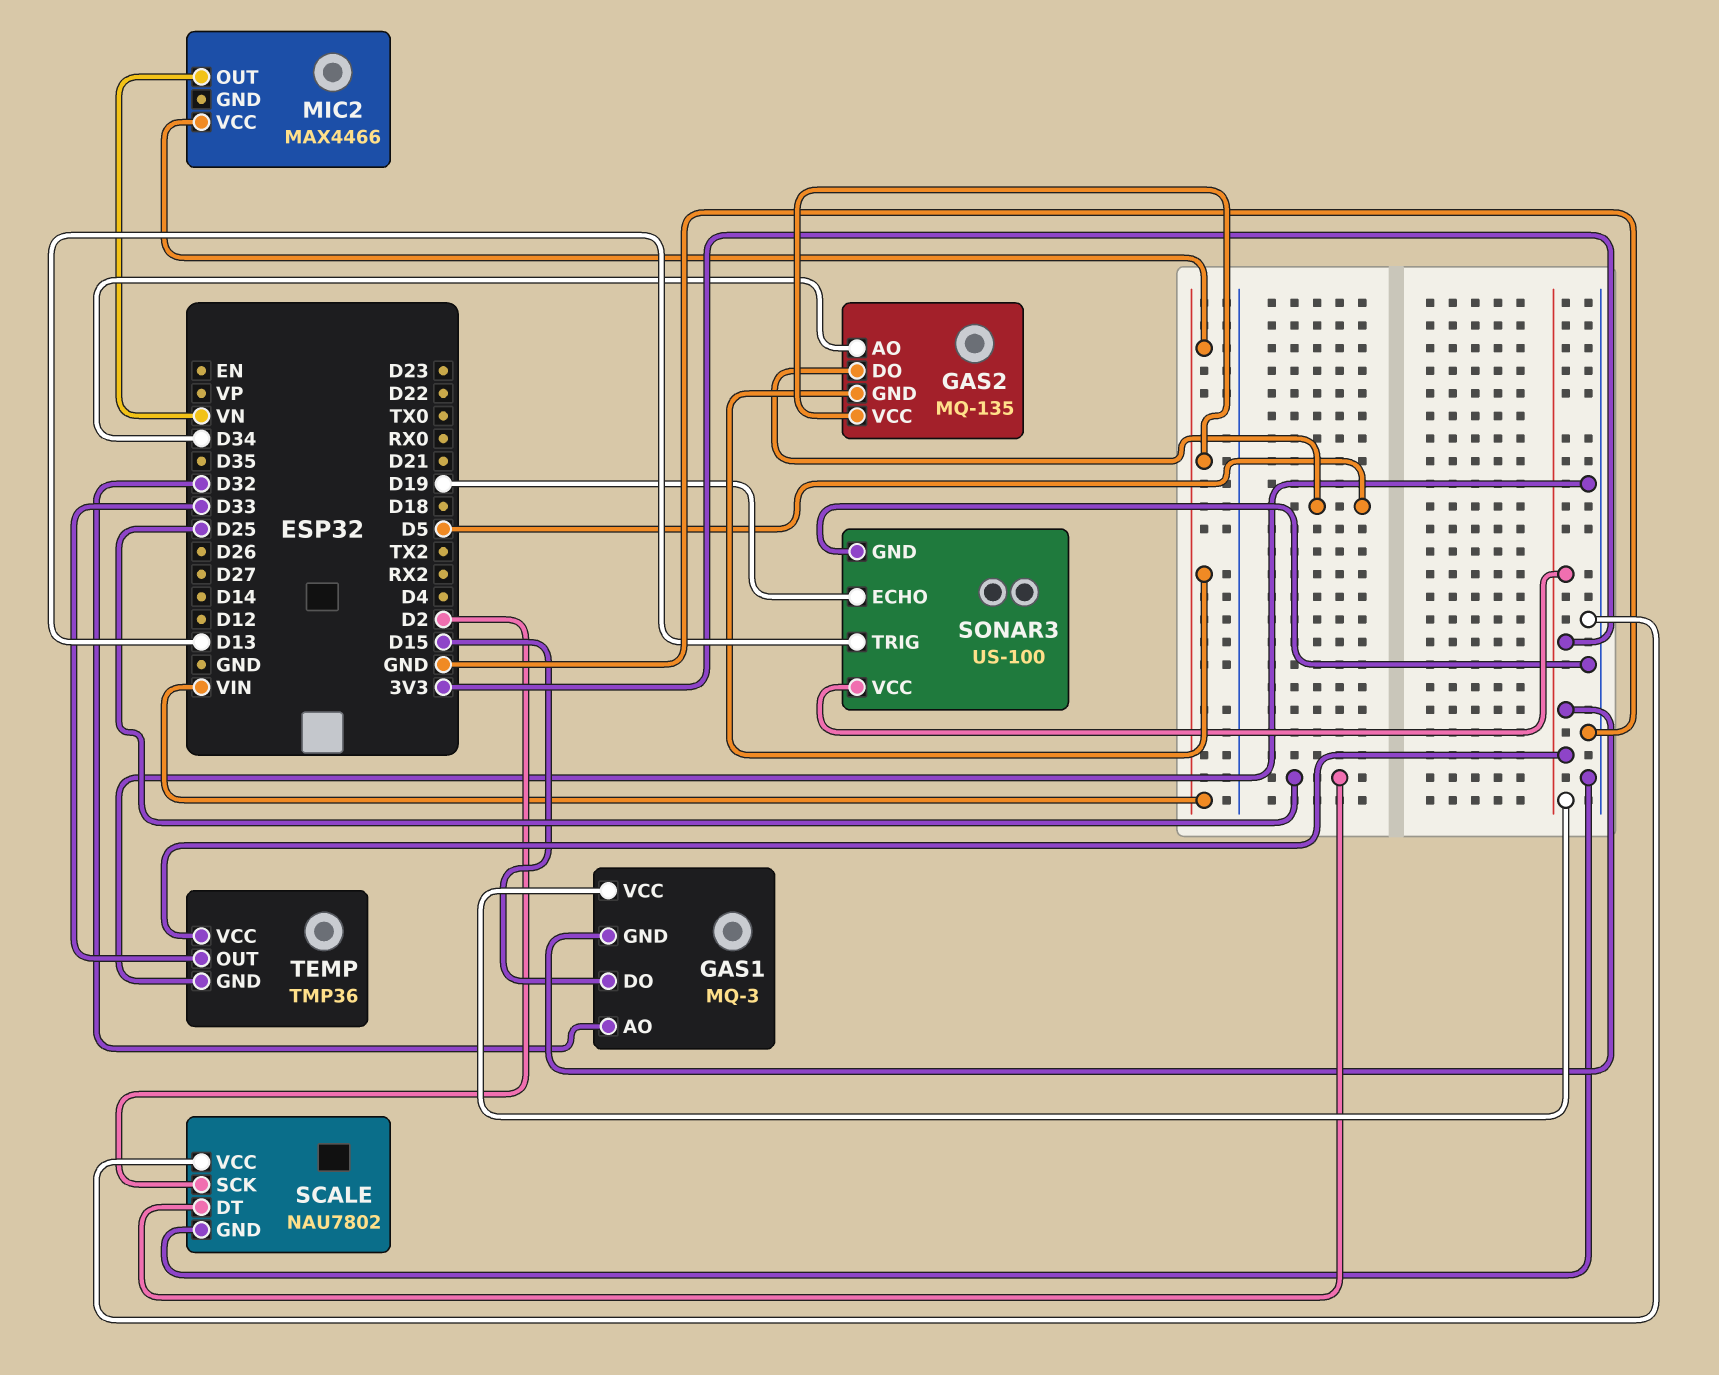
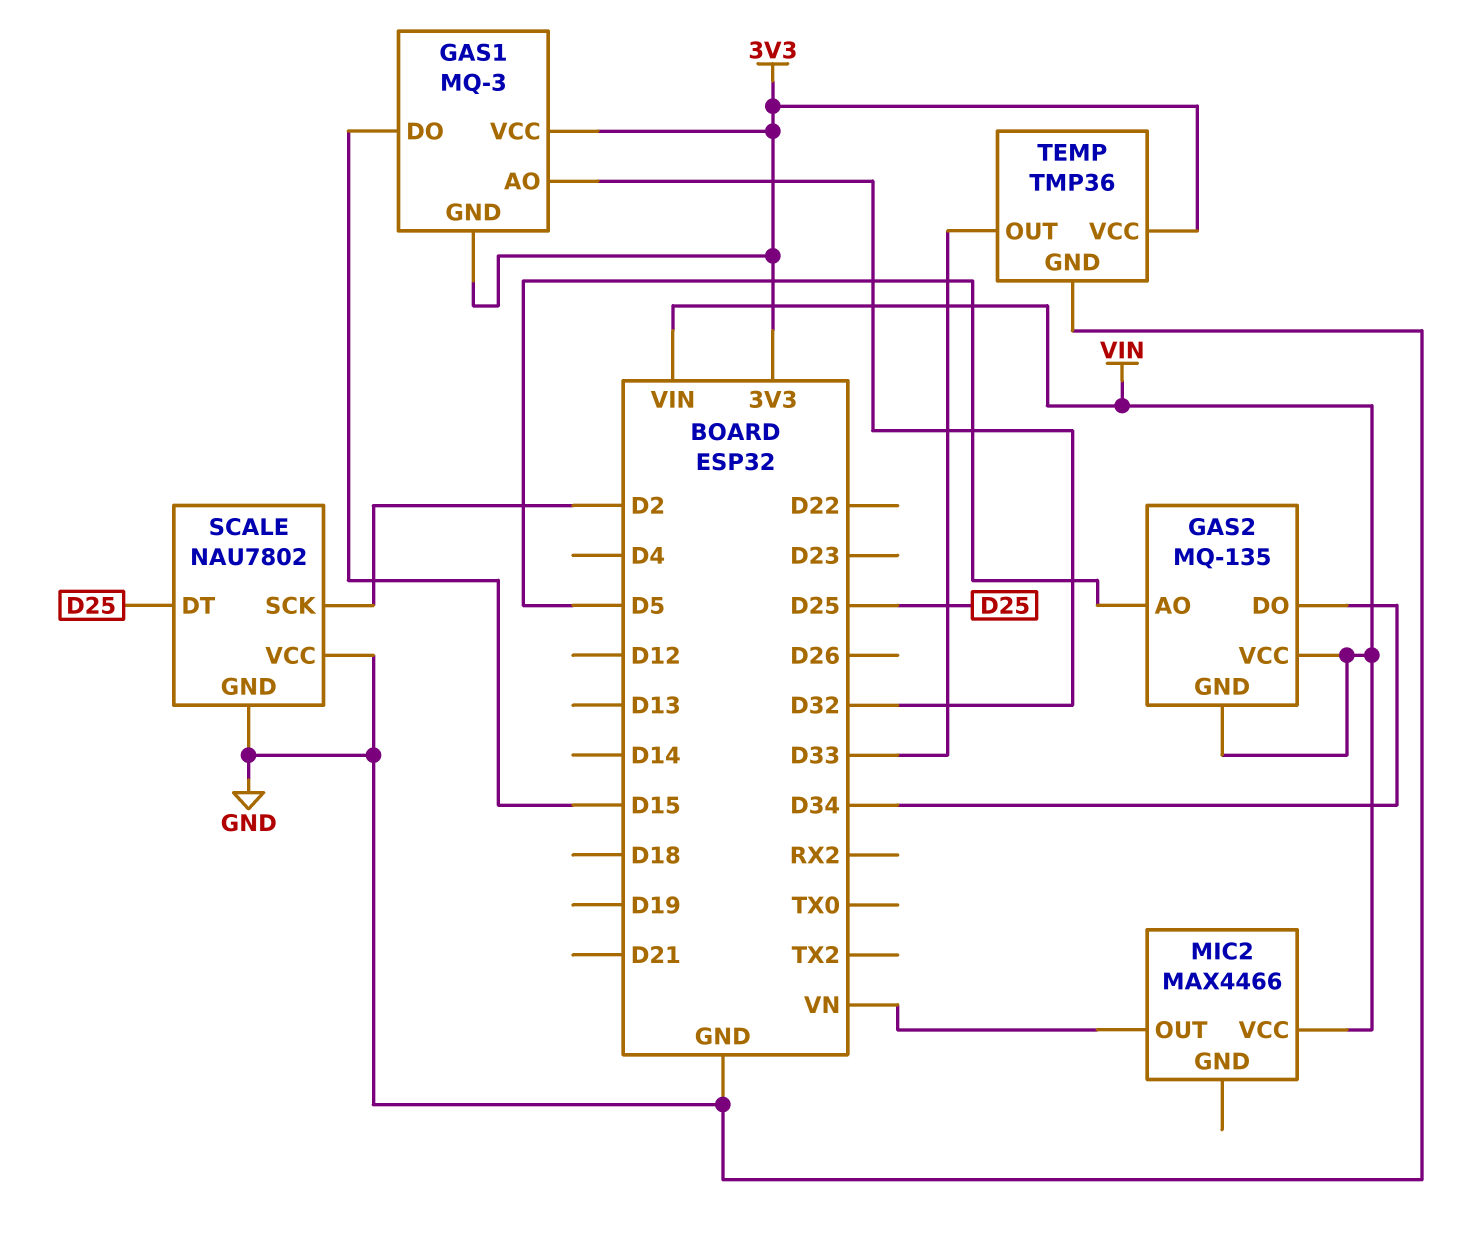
GAS2 pin AO: D34 -> D5
GAS2 pin DO: D5 -> D34
SONAR3: US-100 -> none
SONAR3 pin ECHO: D19 -> none
SONAR3 pin GND: GND -> none
SONAR3 pin TRIG: D13 -> none
SONAR3 pin VCC: 3V3 -> none

